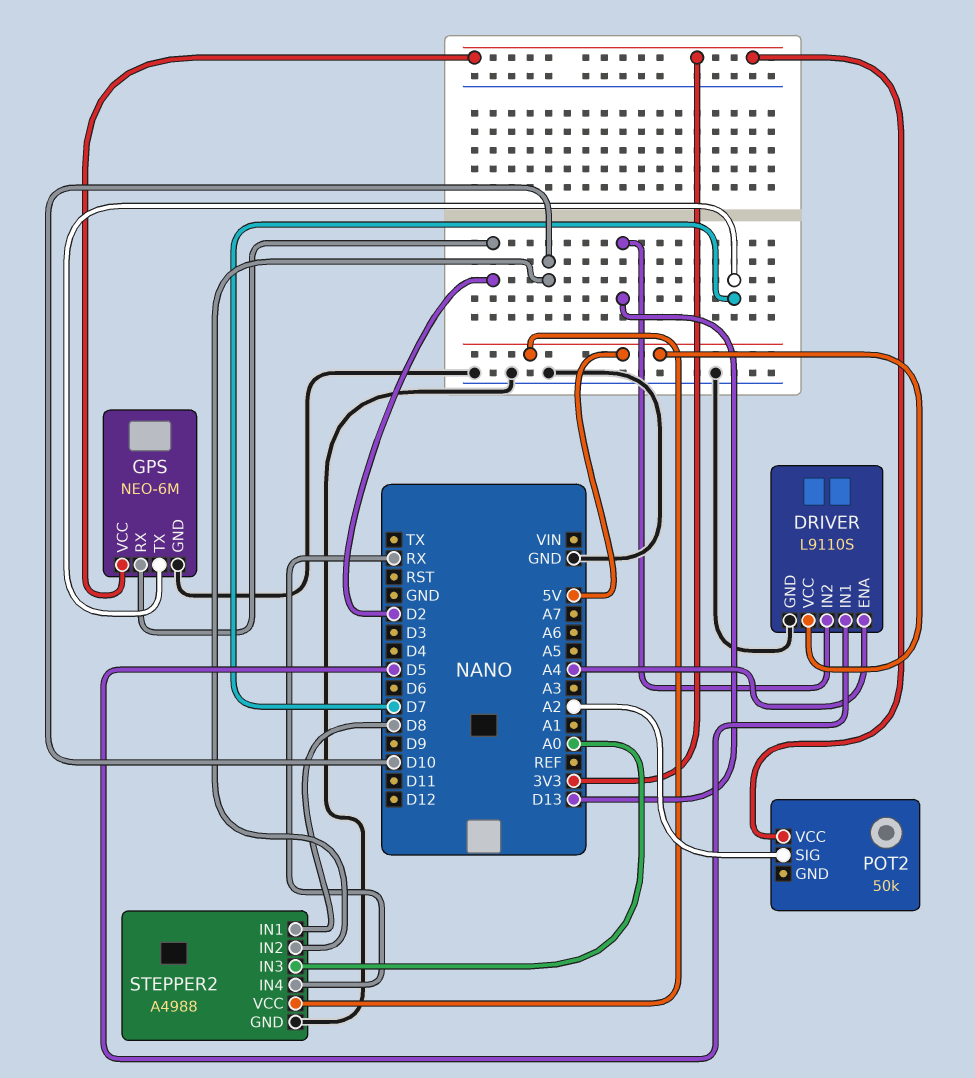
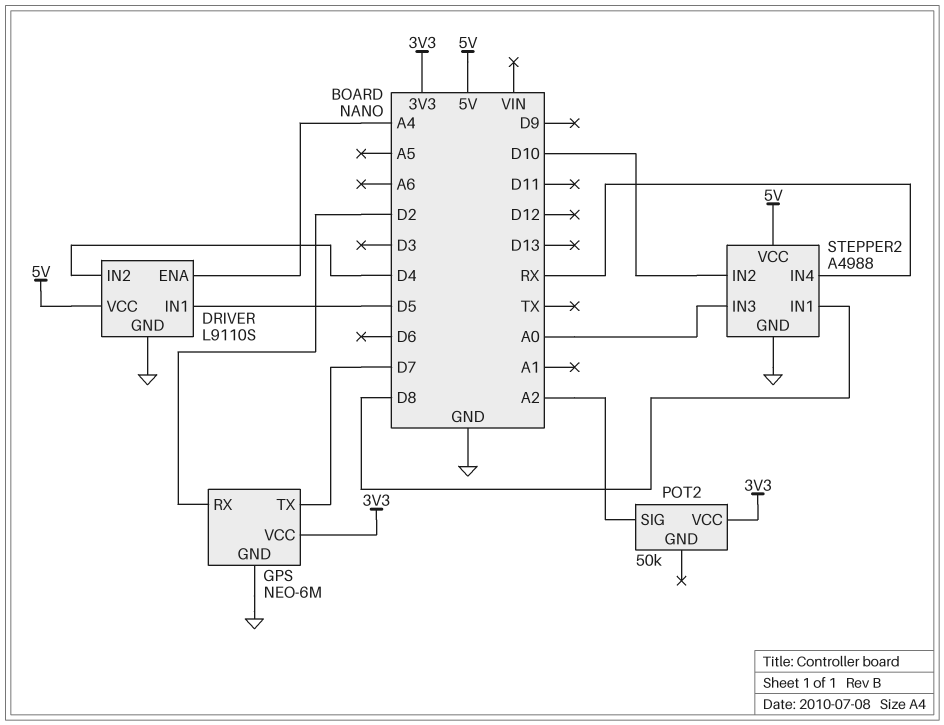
DRIVER pin IN2: D13 -> D4

